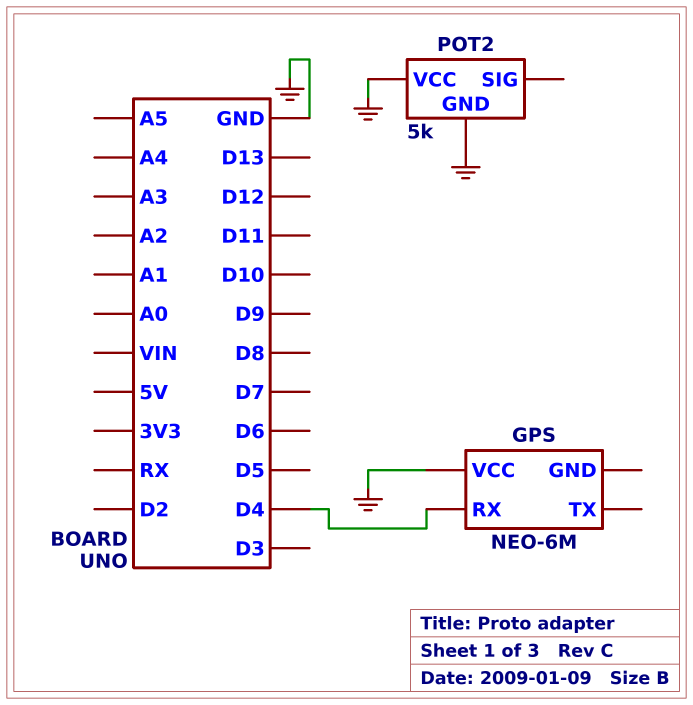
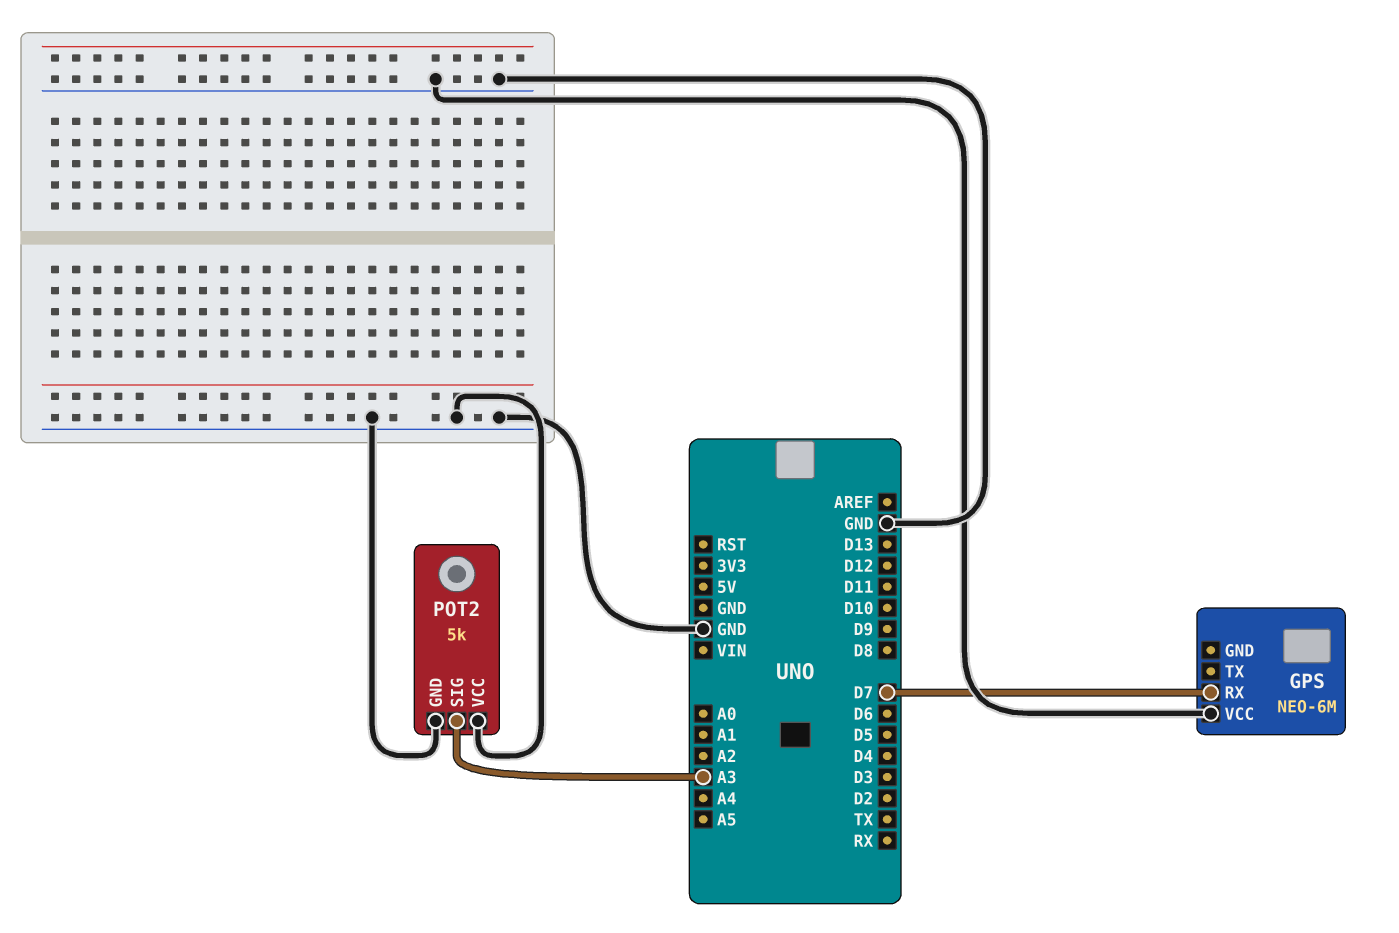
GPS pin RX: D4 -> D7
POT2 pin SIG: none -> A3

